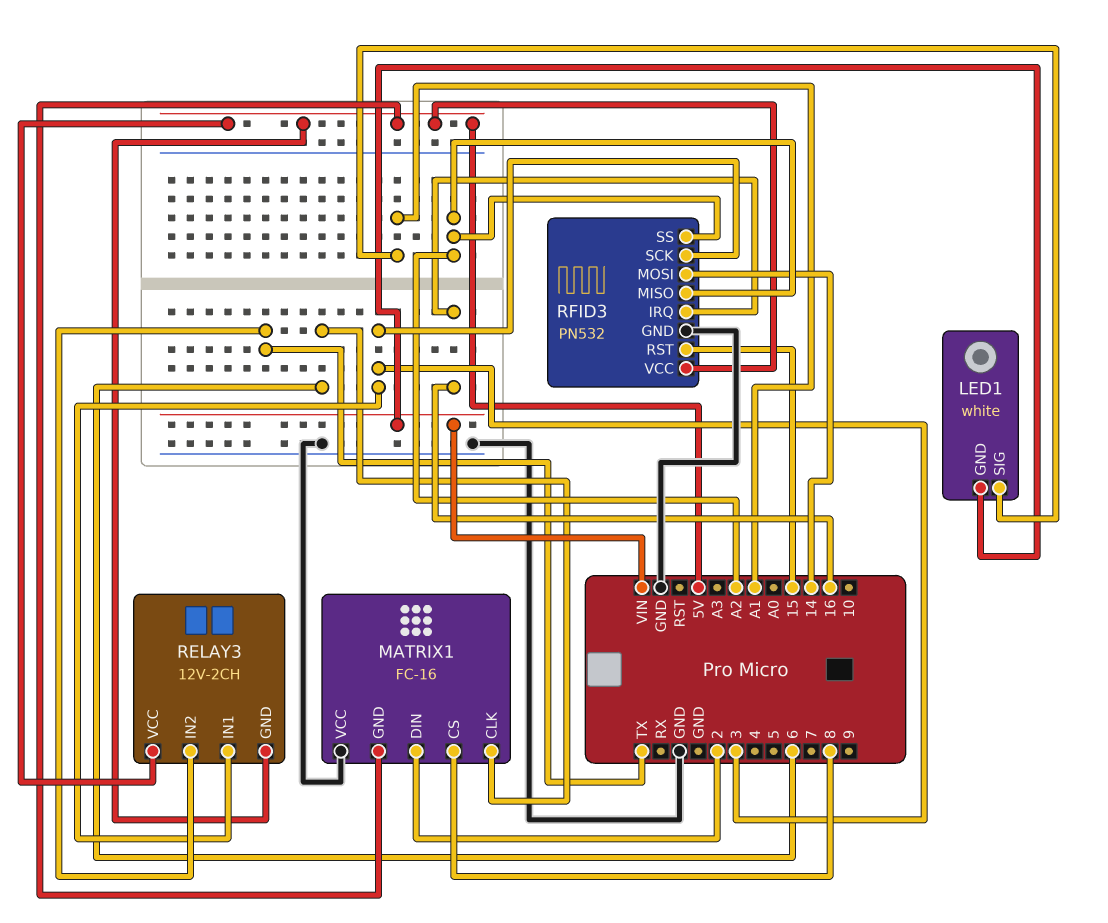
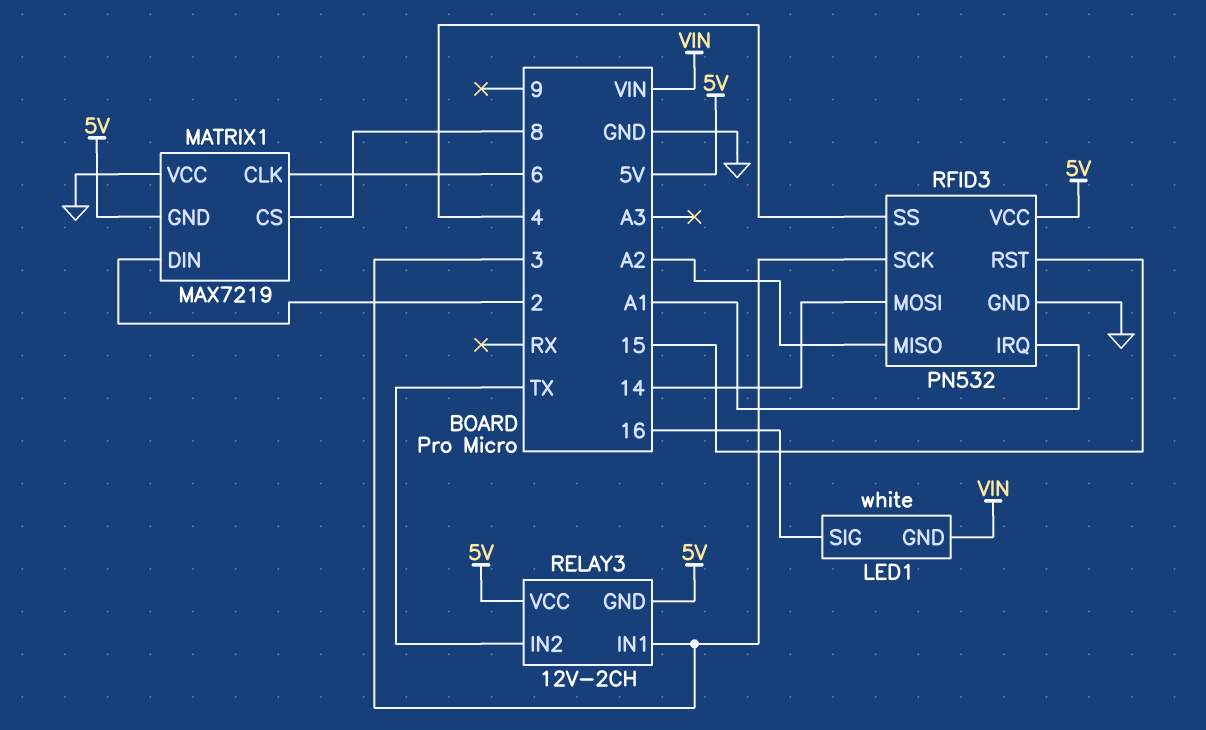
LED1 pin SIG: A1 -> 16
MATRIX1: FC-16 -> MAX7219
RFID3 pin IRQ: 16 -> A1
RFID3 pin SS: A2 -> 4

